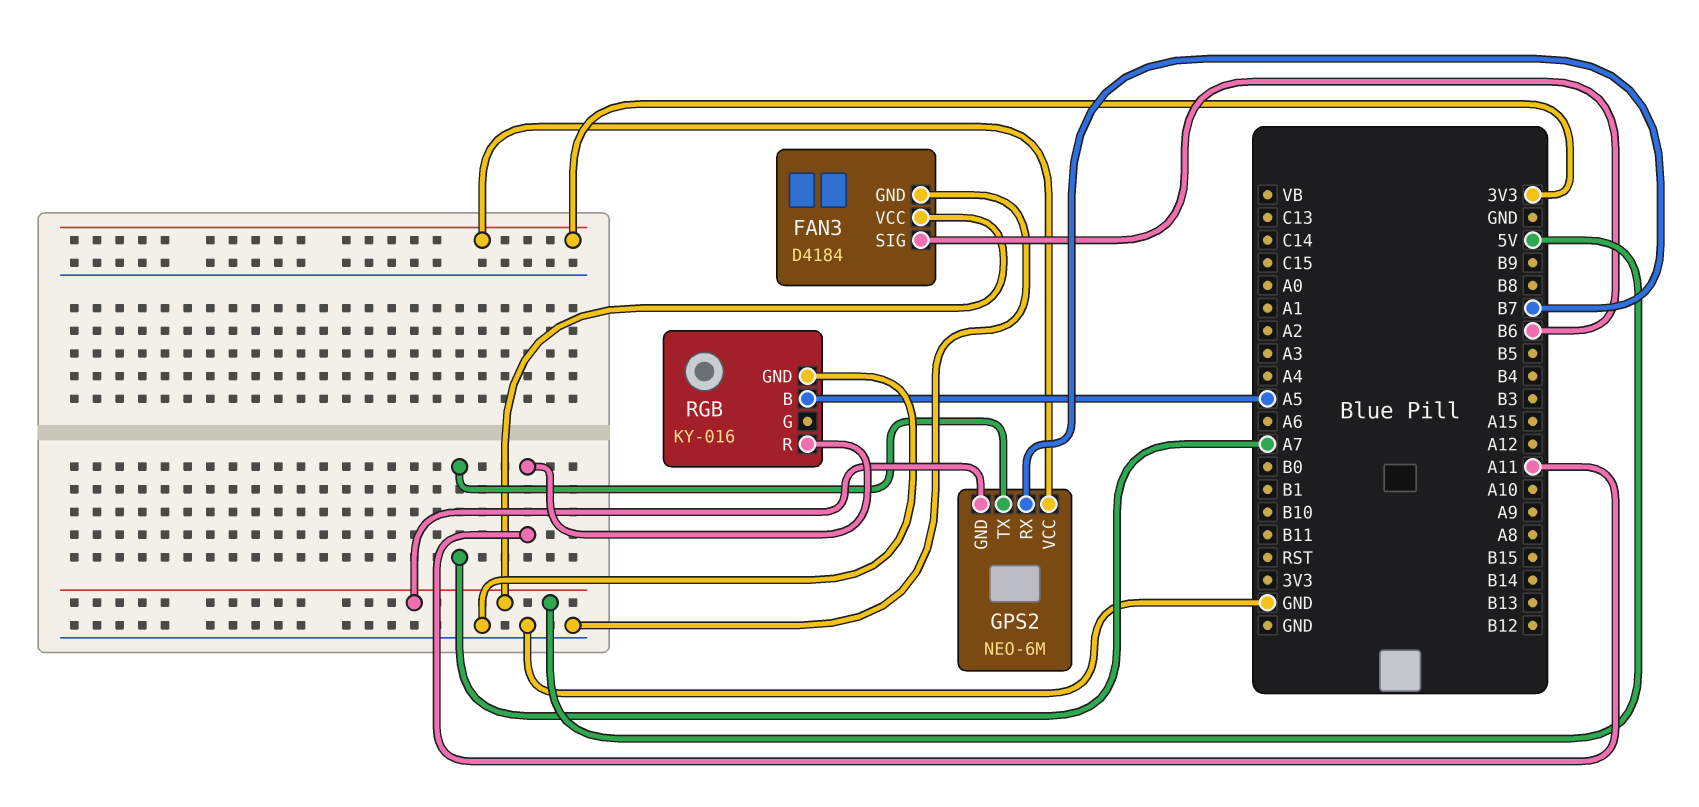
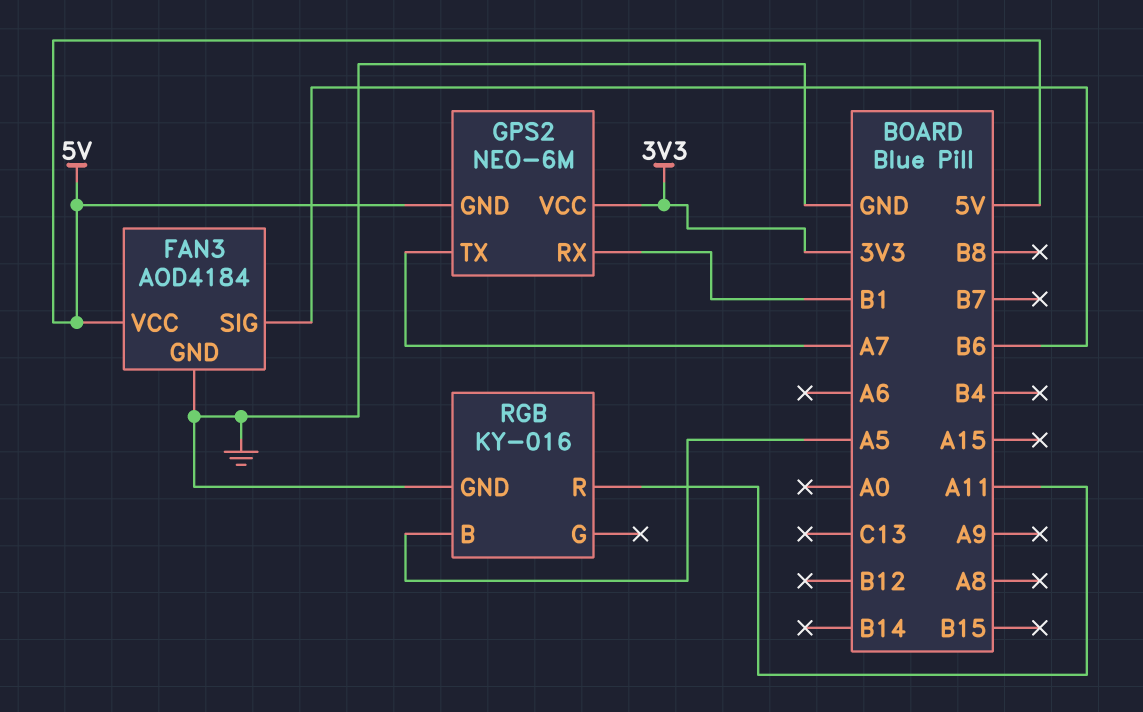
FAN3: D4184 -> AOD4184
GPS2 pin RX: B7 -> B1

